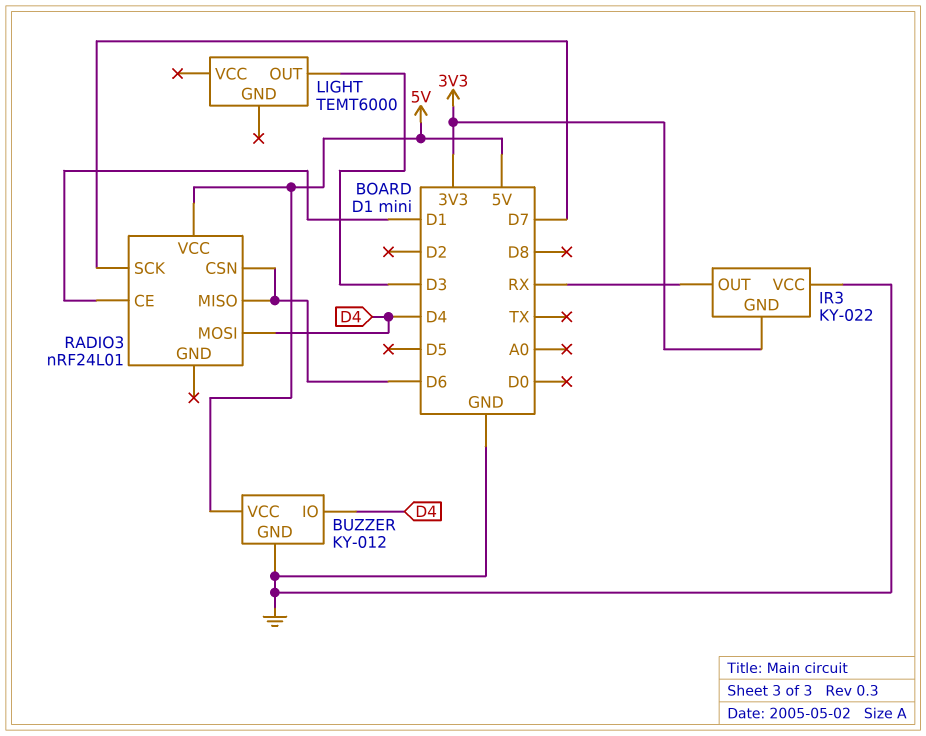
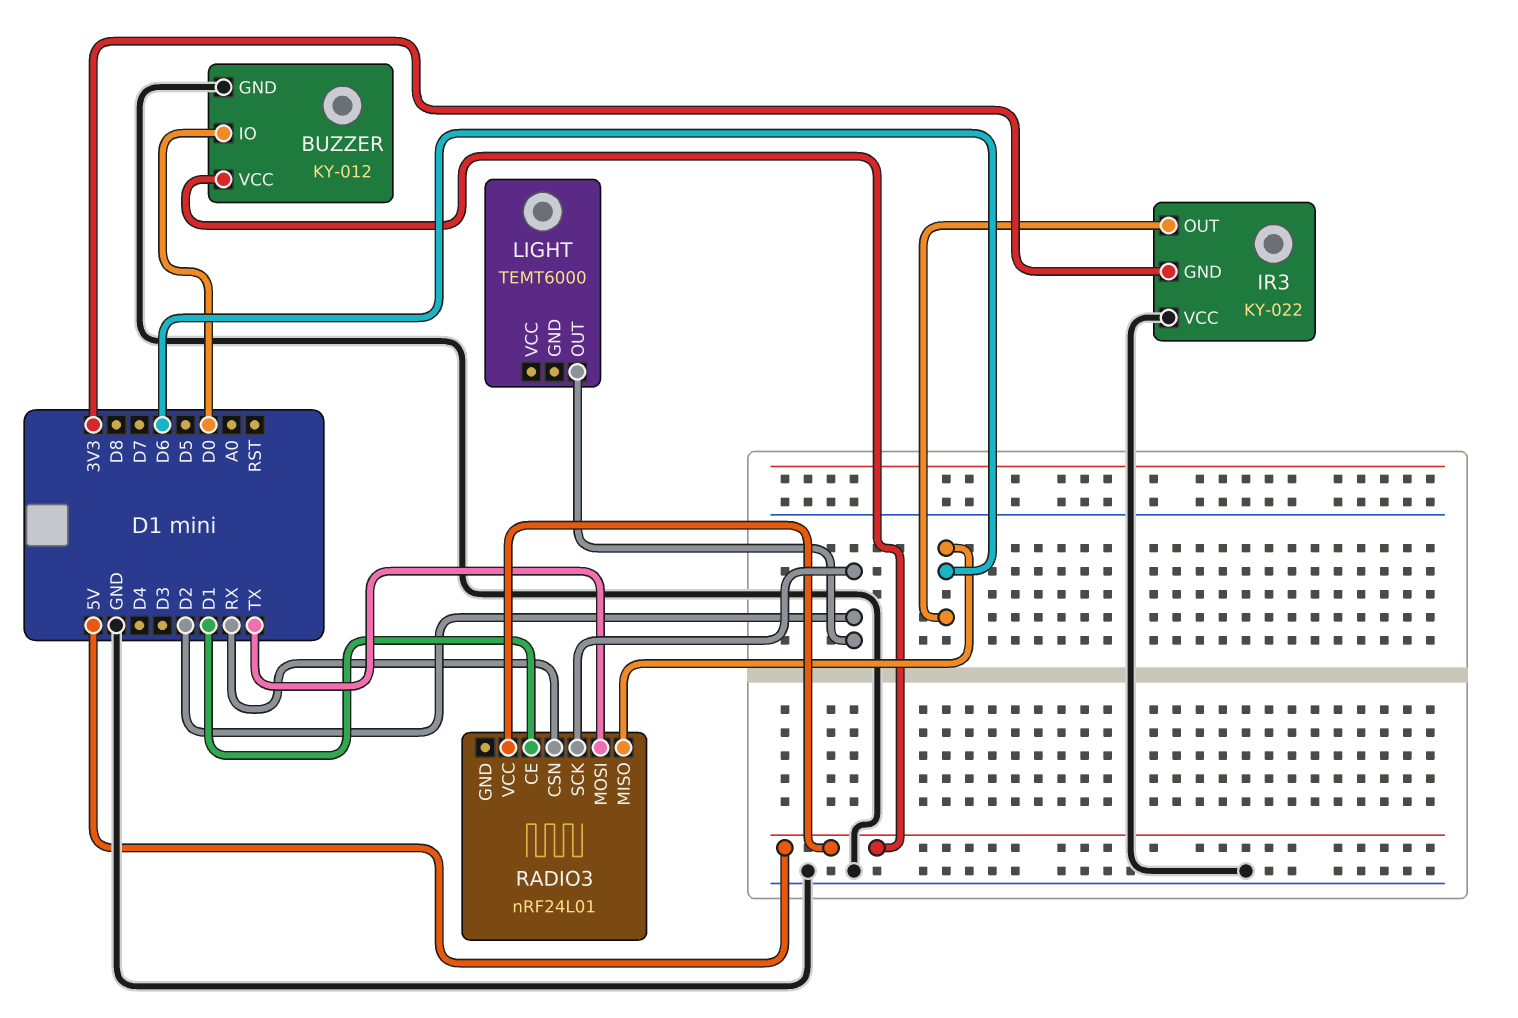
BUZZER pin IO: D4 -> D0
IR3 pin OUT: RX -> D6
LIGHT pin OUT: D3 -> D2
RADIO3 pin CSN: D6 -> RX
RADIO3 pin MOSI: D4 -> TX
RADIO3 pin SCK: D7 -> D2

